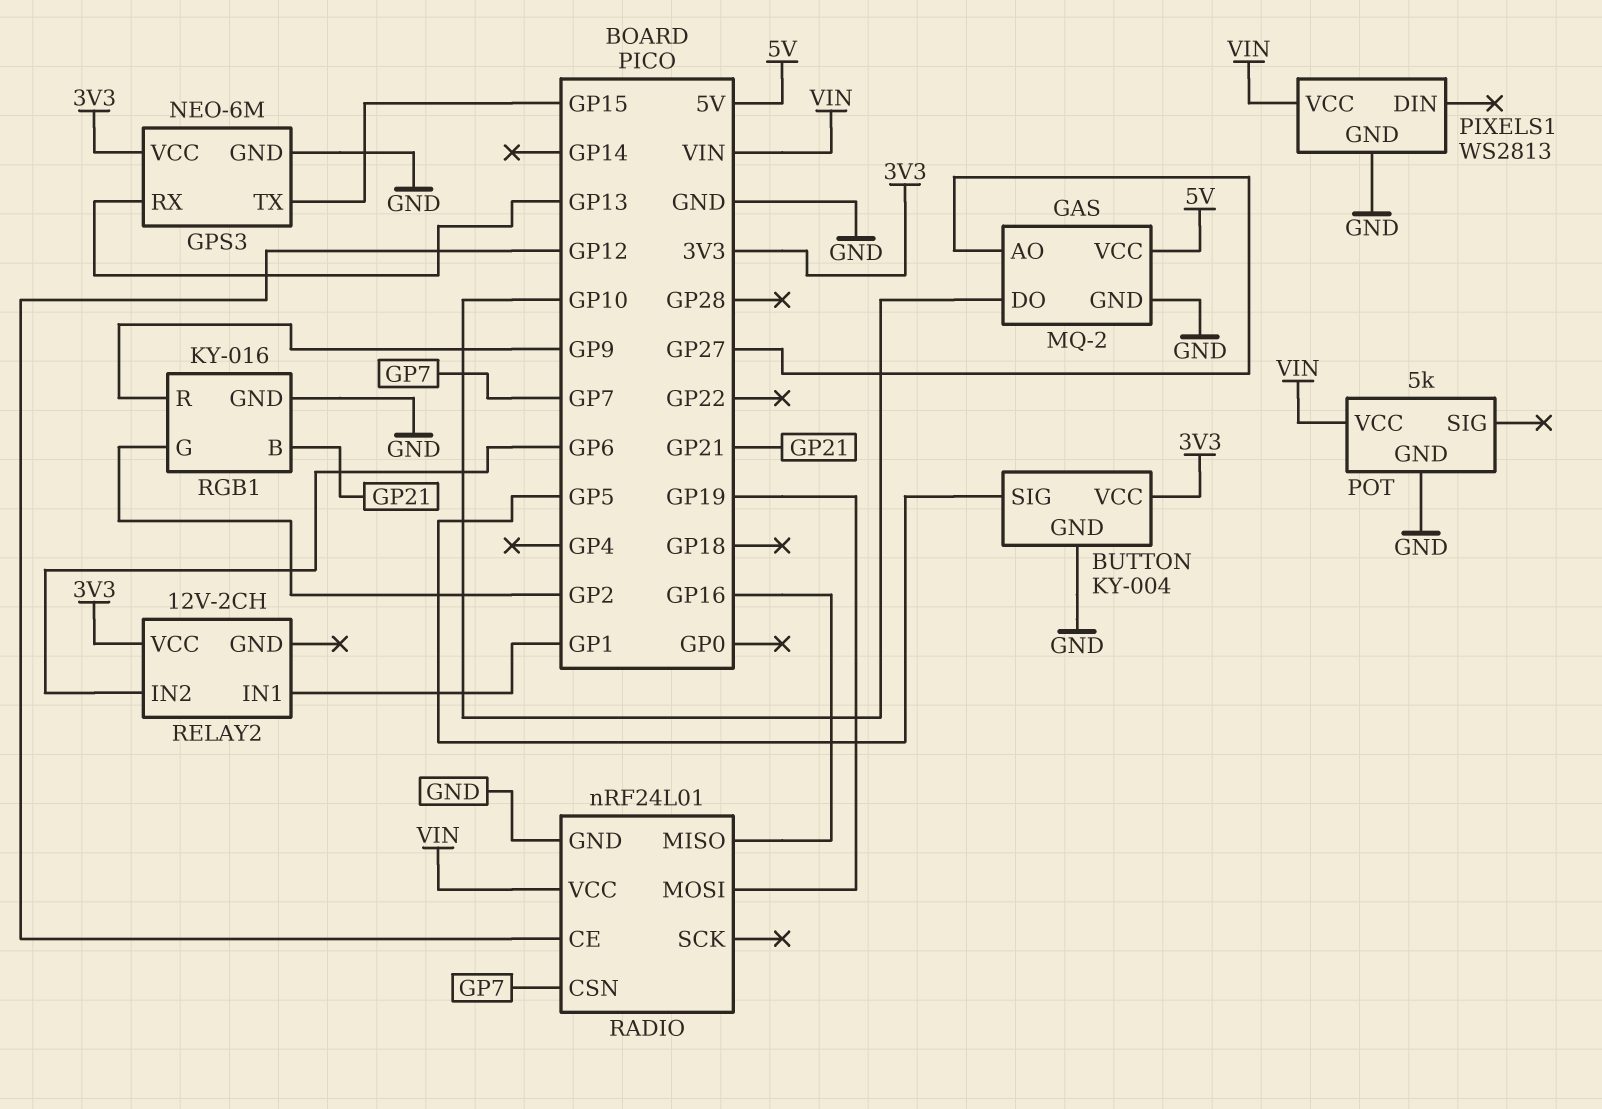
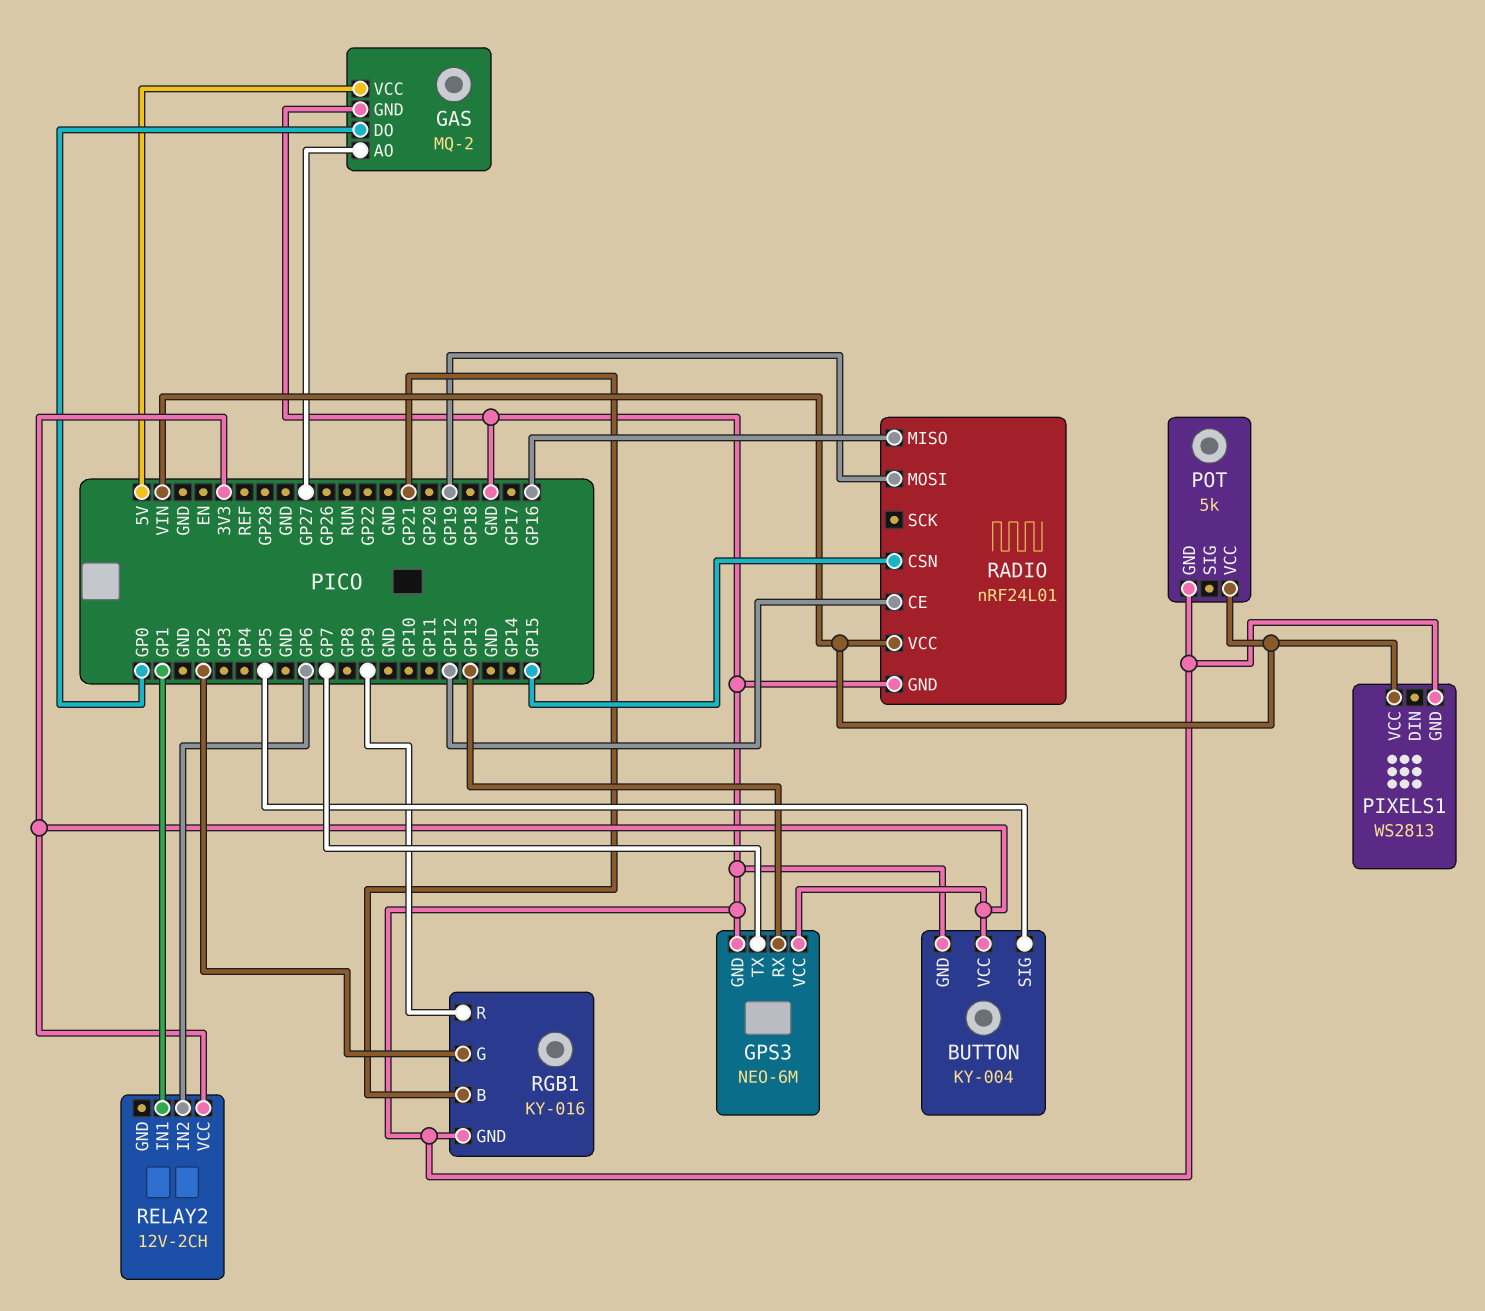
GAS pin DO: GP10 -> GP0
GPS3 pin TX: GP15 -> GP7
RADIO pin CSN: GP7 -> GP15

